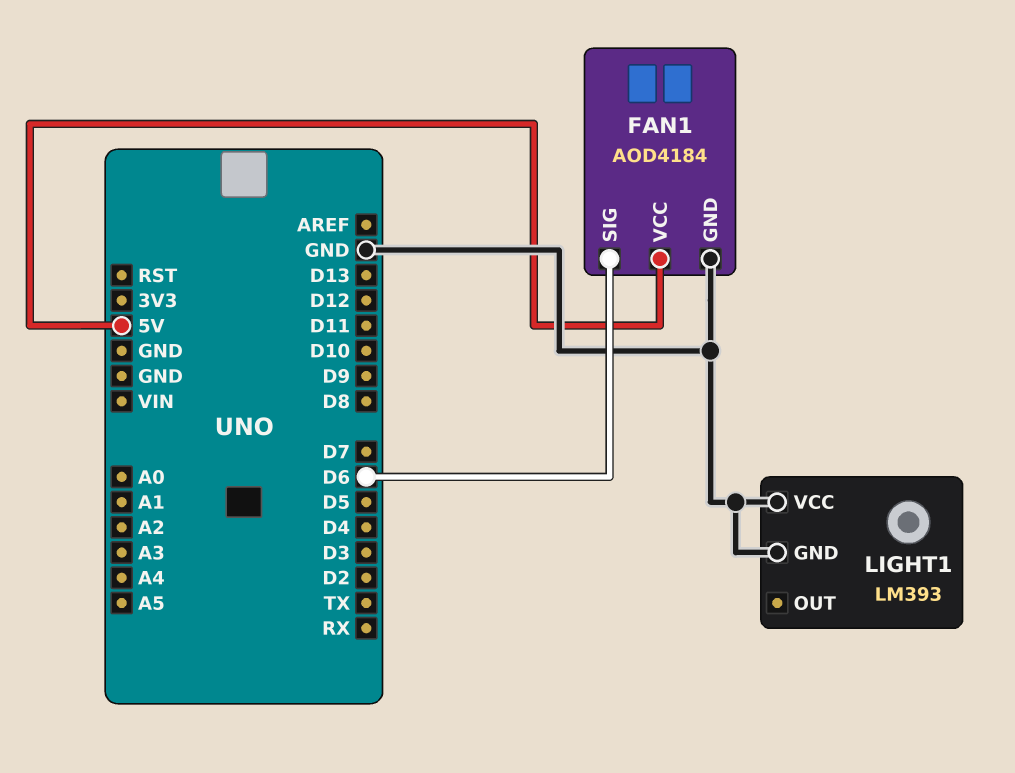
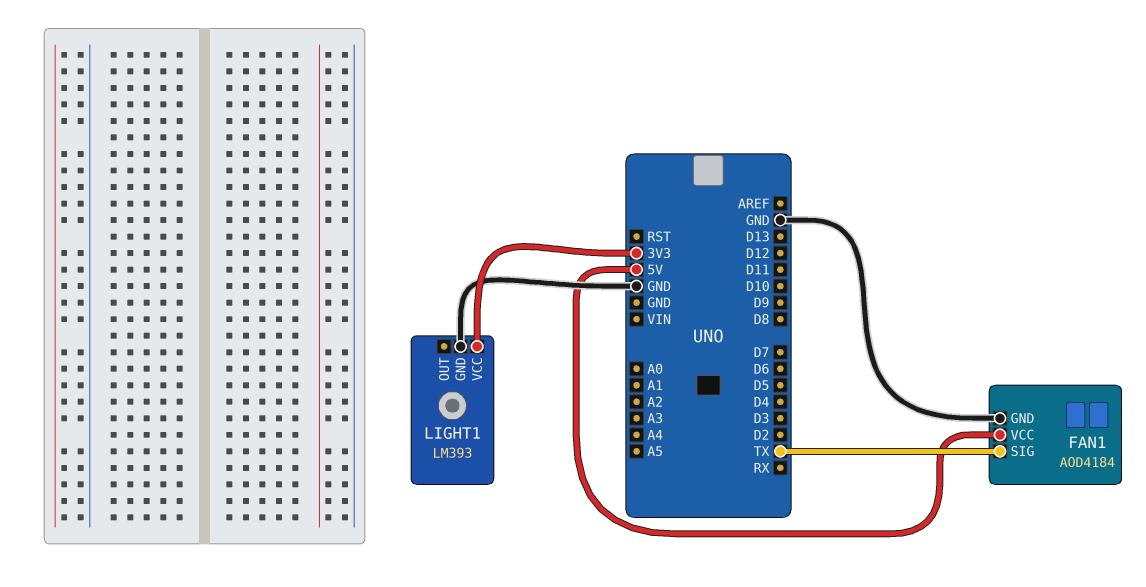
FAN1 pin SIG: D6 -> TX
LIGHT1 pin VCC: GND -> 3V3

